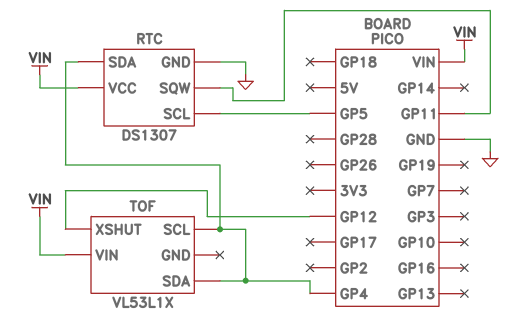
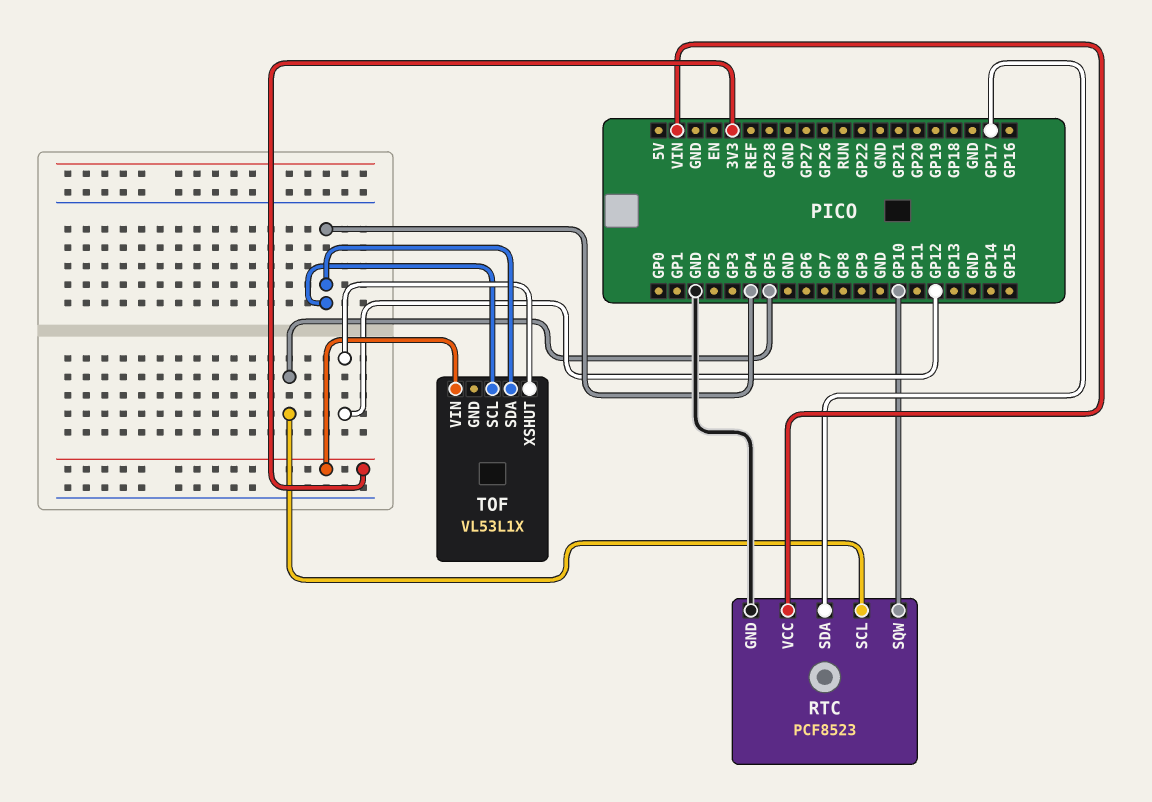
RTC: DS1307 -> PCF8523
RTC pin SDA: GP4 -> GP17
RTC pin SQW: GP11 -> GP10
TOF pin VIN: VIN -> 3V3

